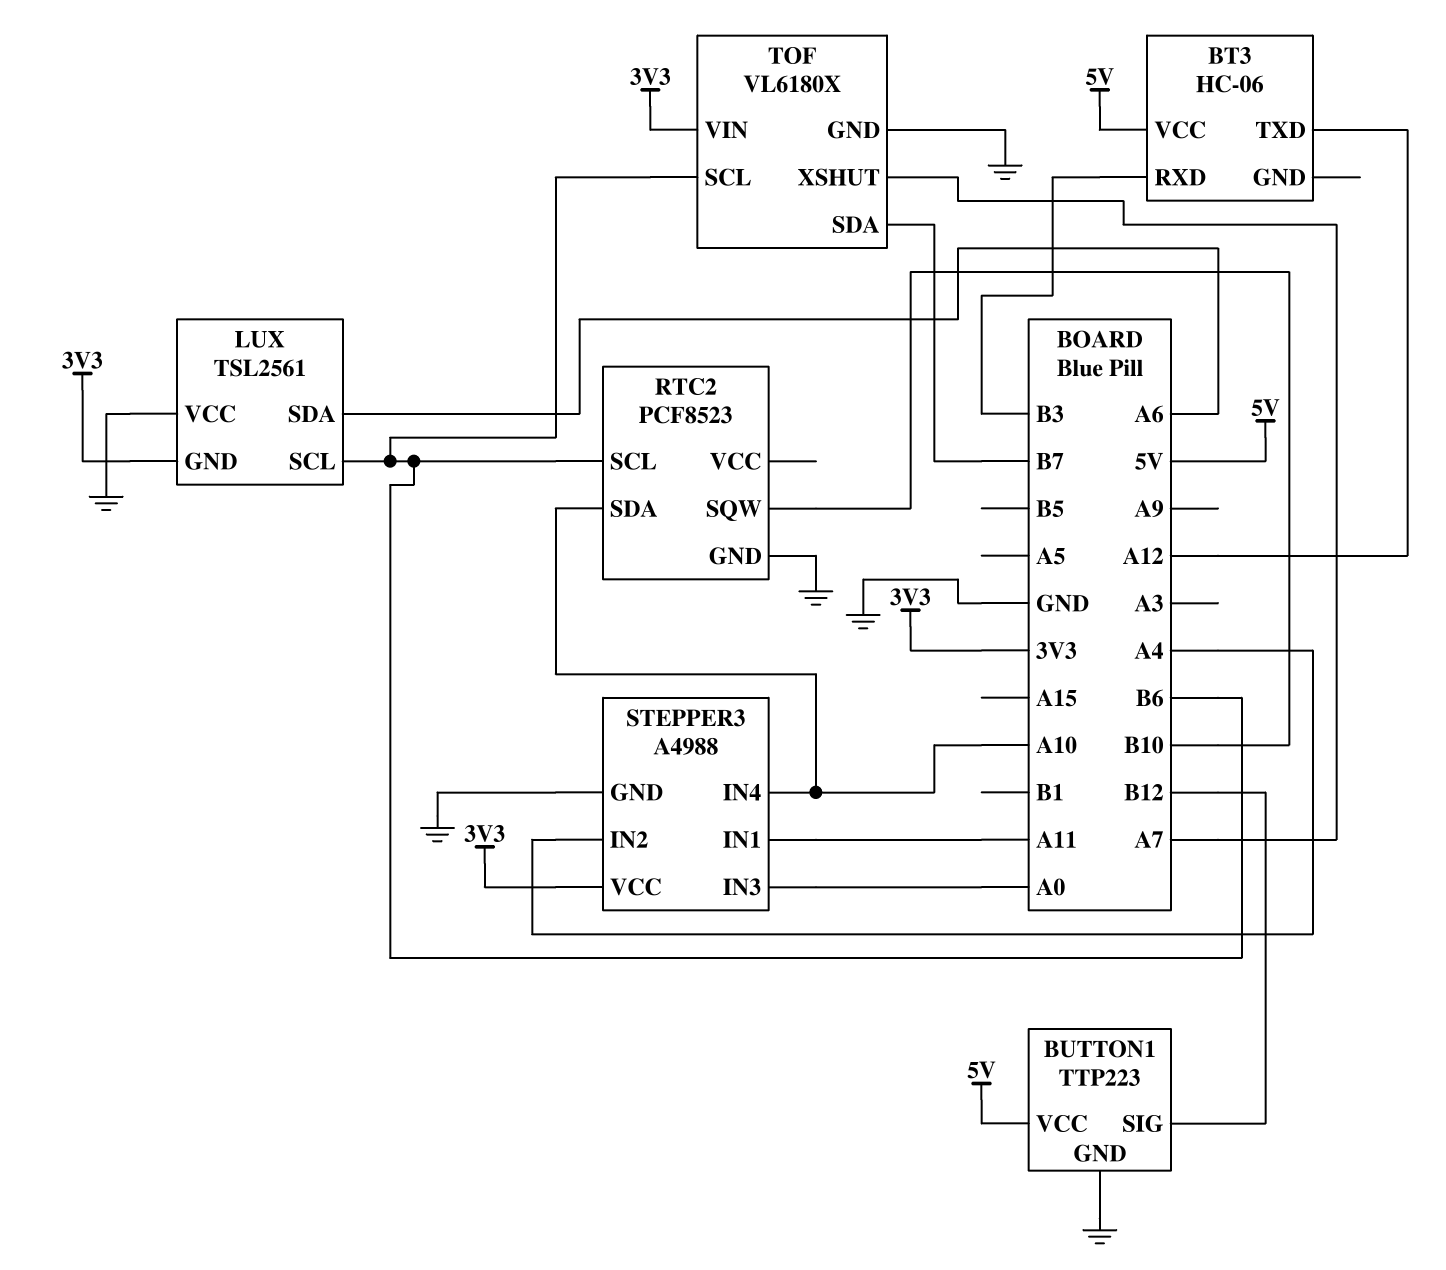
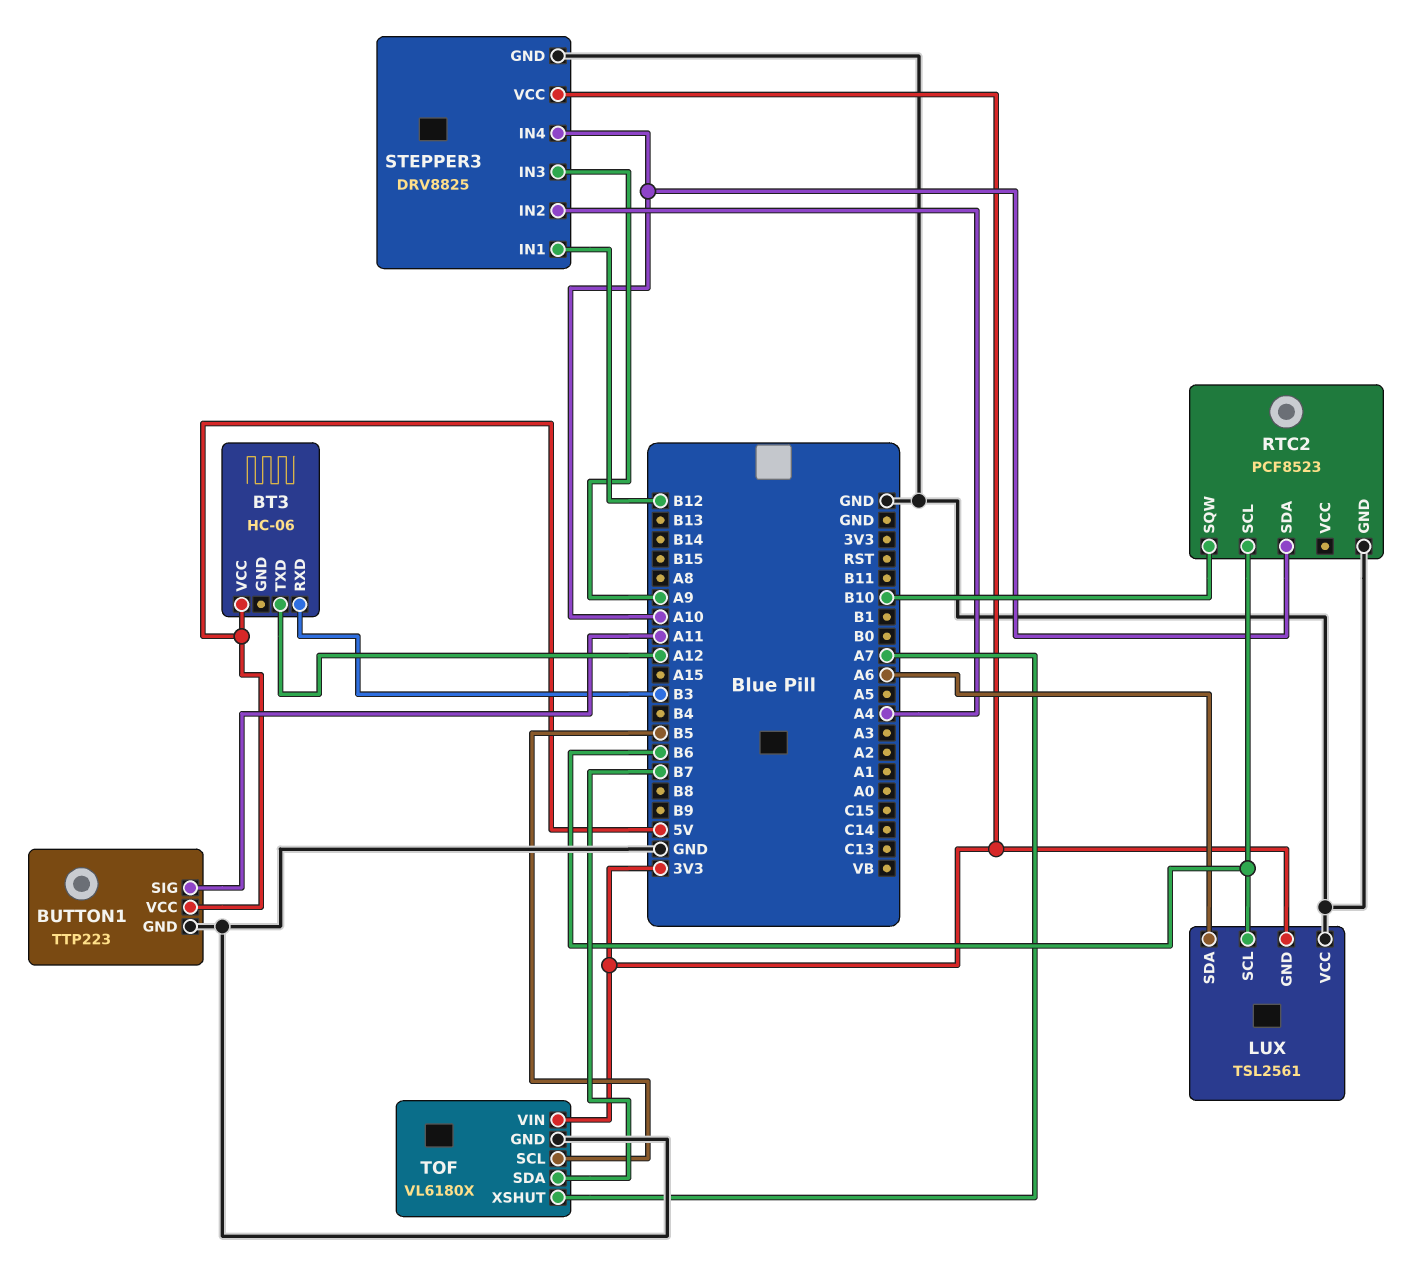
BUTTON1 pin SIG: B12 -> A11
STEPPER3: A4988 -> DRV8825
STEPPER3 pin IN1: A11 -> B12
STEPPER3 pin IN3: A0 -> A9
TOF pin SCL: B6 -> B5

